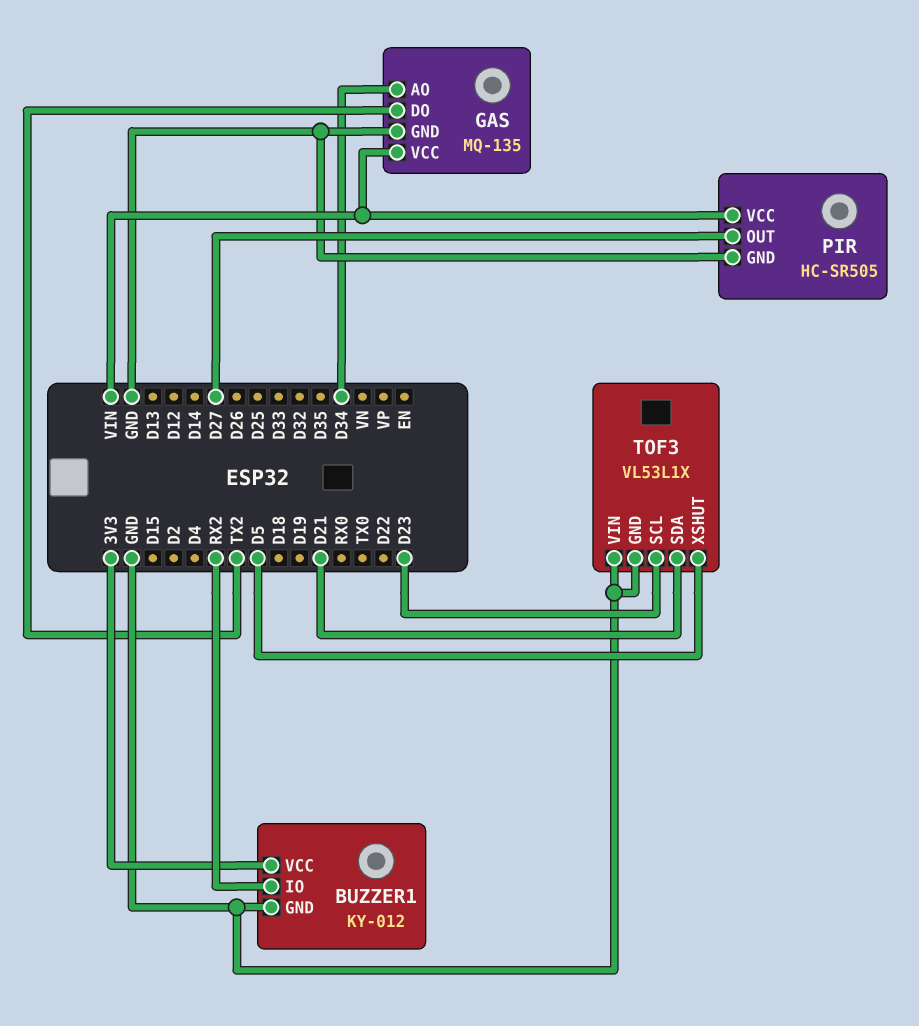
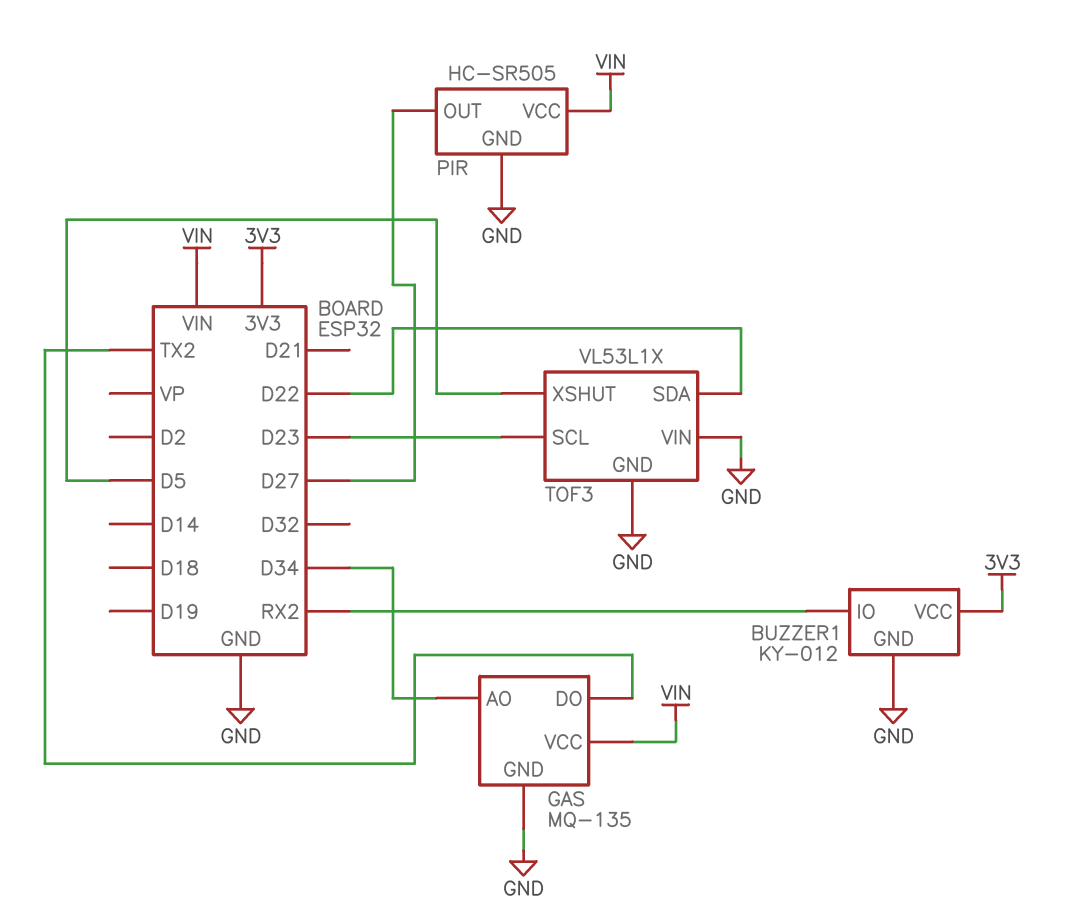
TOF3 pin SDA: D21 -> D22

